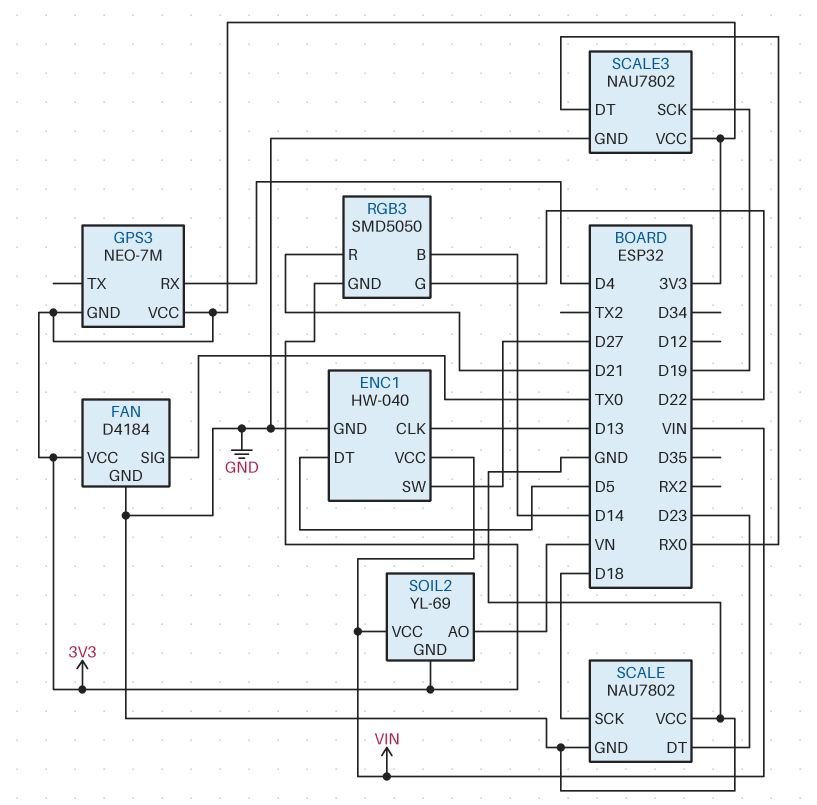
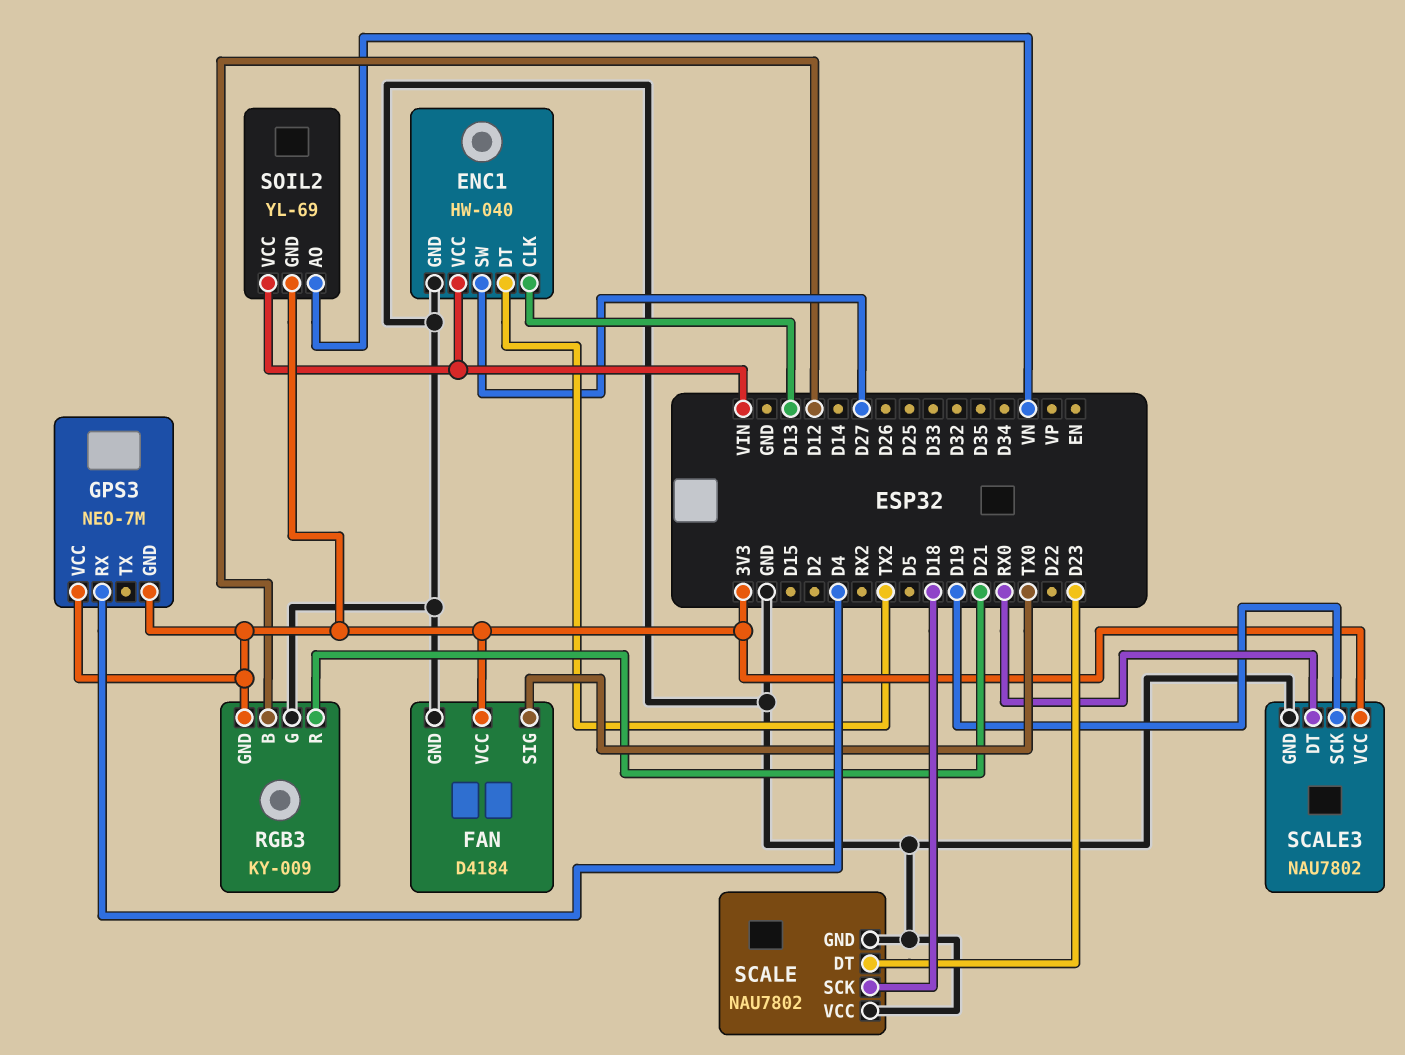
ENC1 pin DT: D5 -> TX2
RGB3: SMD5050 -> KY-009
RGB3 pin B: D14 -> D12
RGB3 pin G: D22 -> GND

